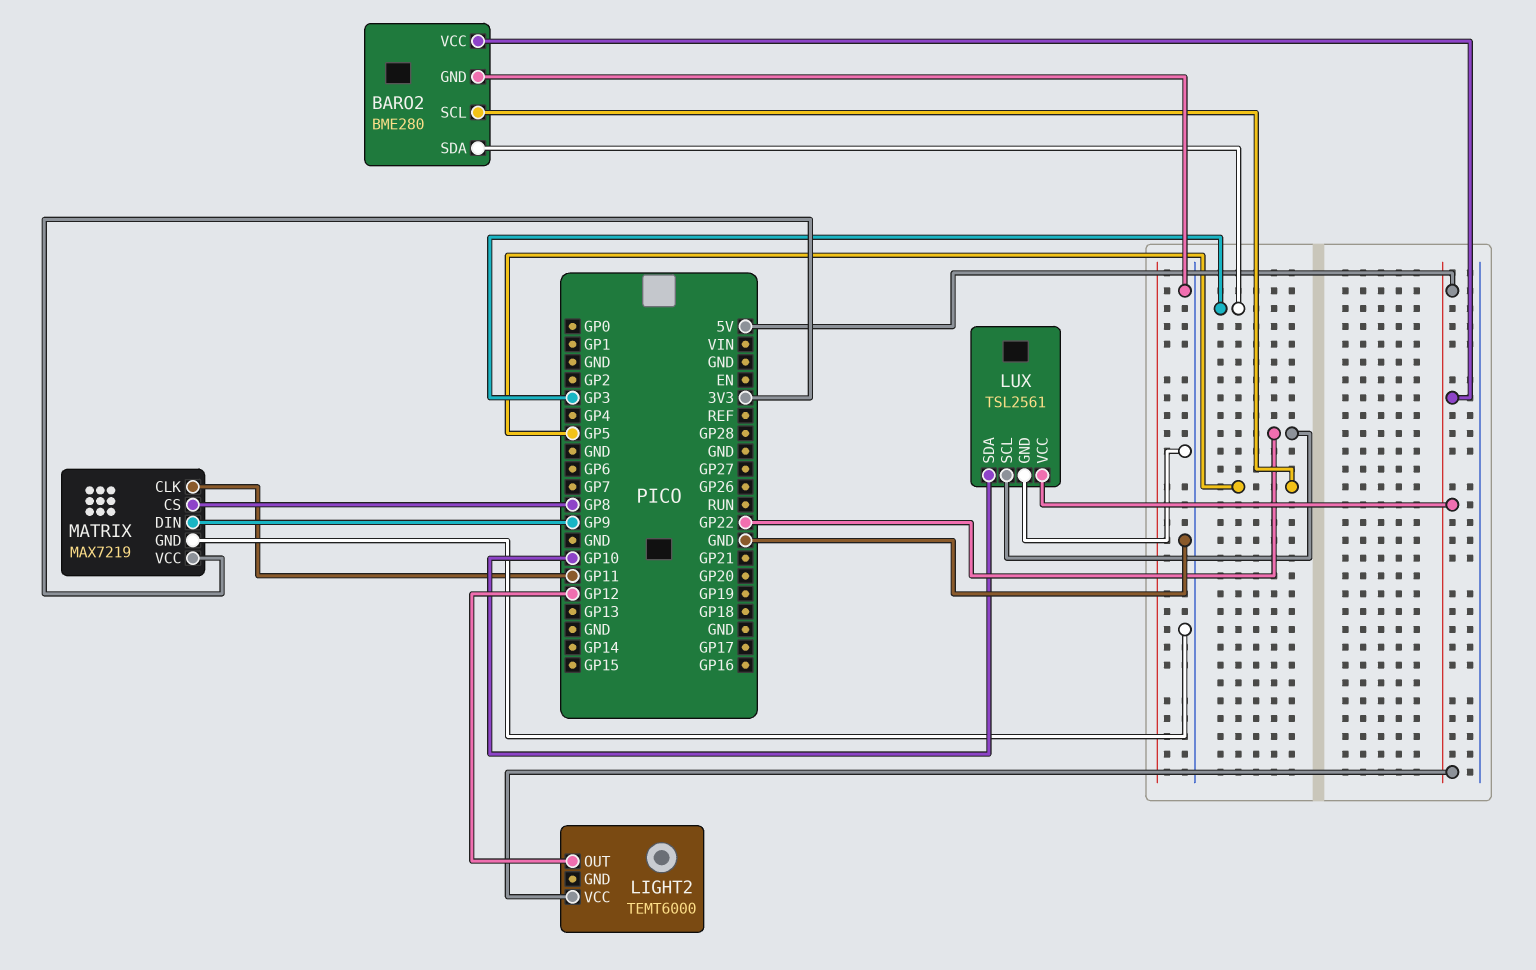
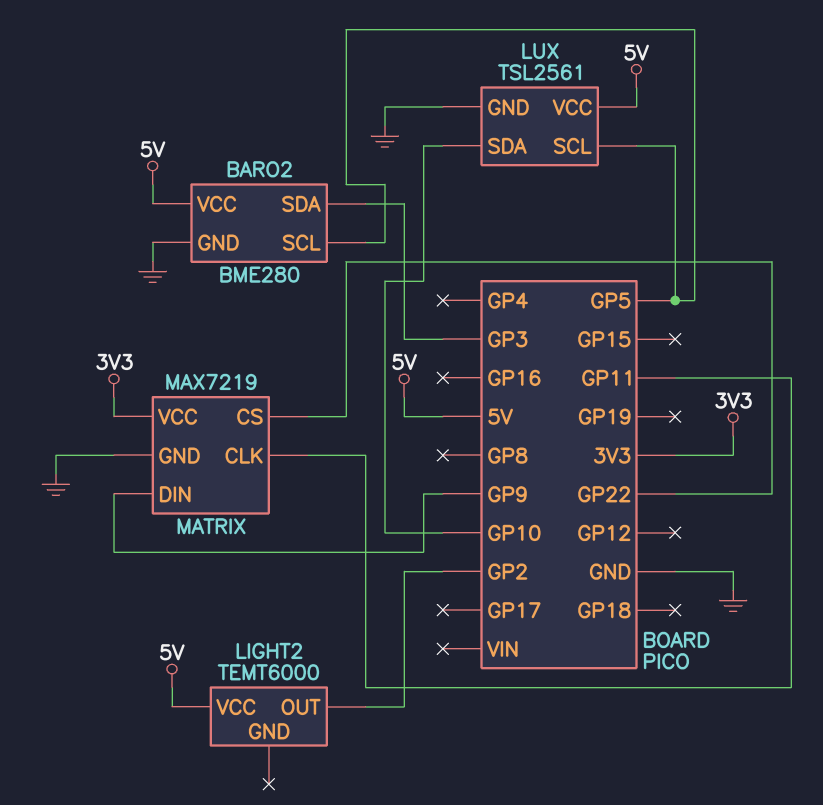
LIGHT2 pin OUT: GP12 -> GP2
LUX pin SCL: GP22 -> GP5
MATRIX pin CS: GP8 -> GP22

